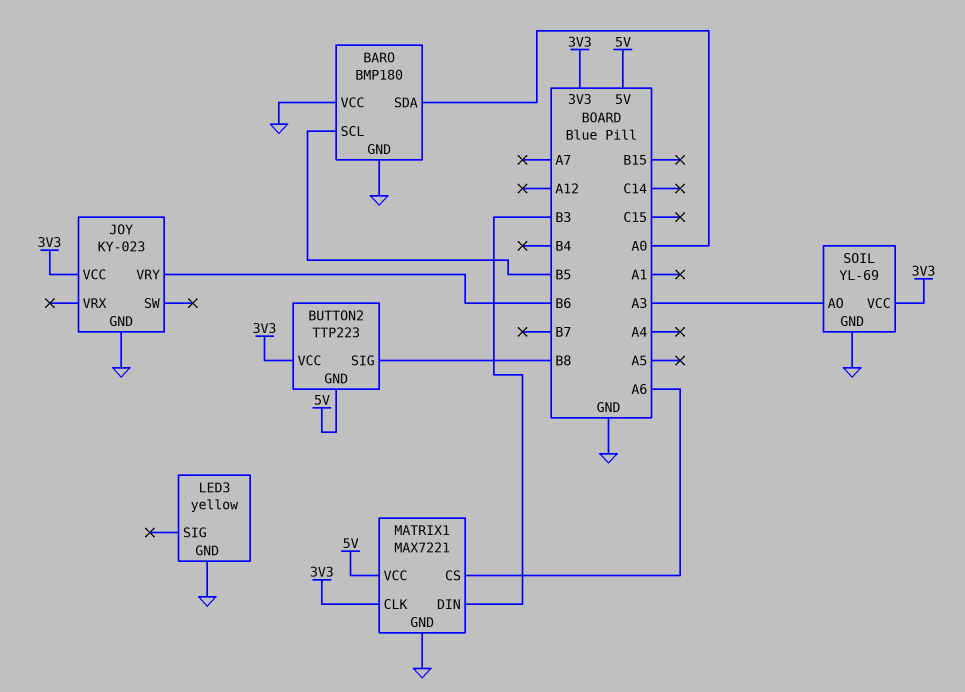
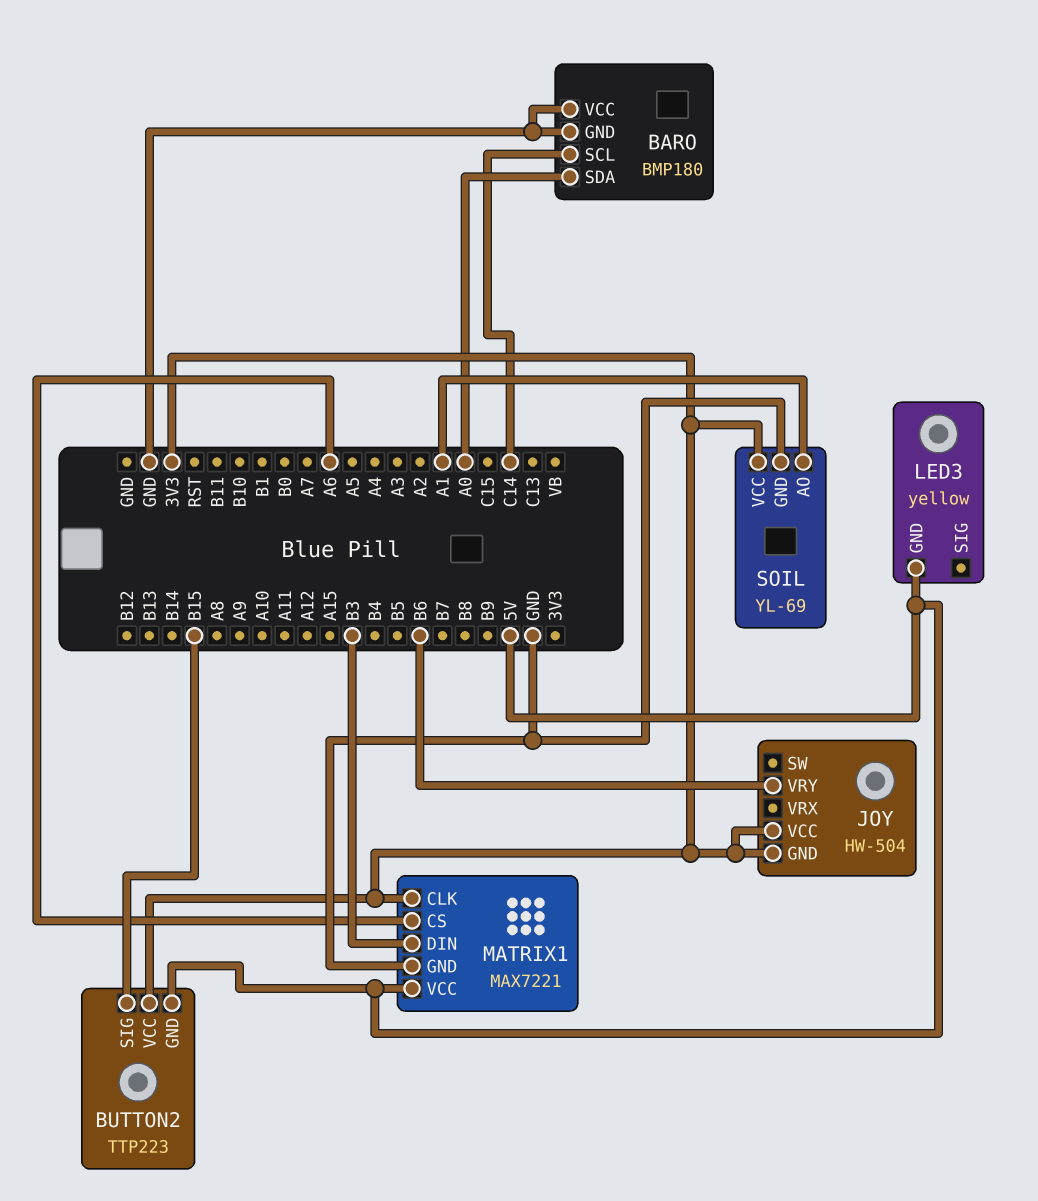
BARO pin SCL: B5 -> C14
BUTTON2 pin SIG: B8 -> B15
JOY: KY-023 -> HW-504
JOY pin GND: GND -> 3V3
LED3 pin GND: GND -> 5V
SOIL pin AO: A3 -> A1

